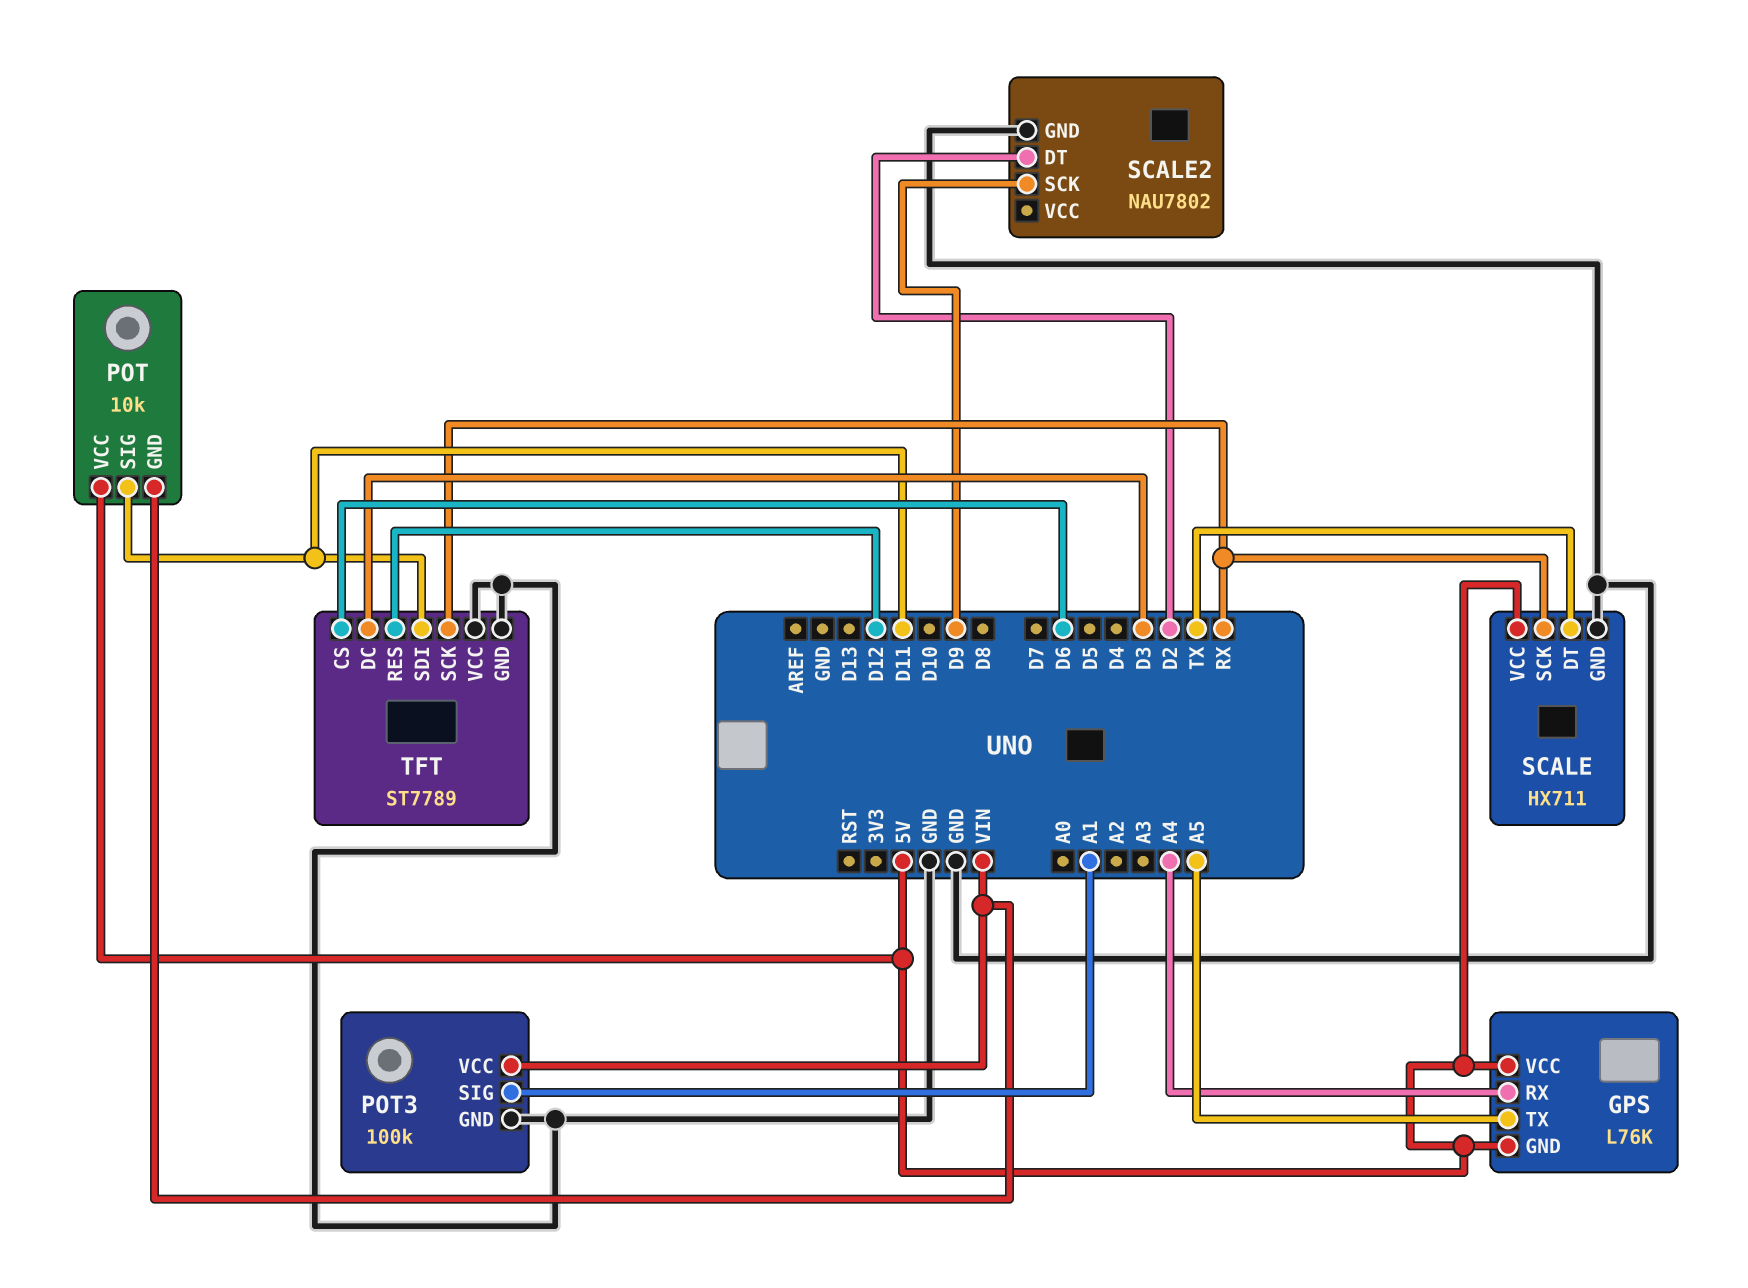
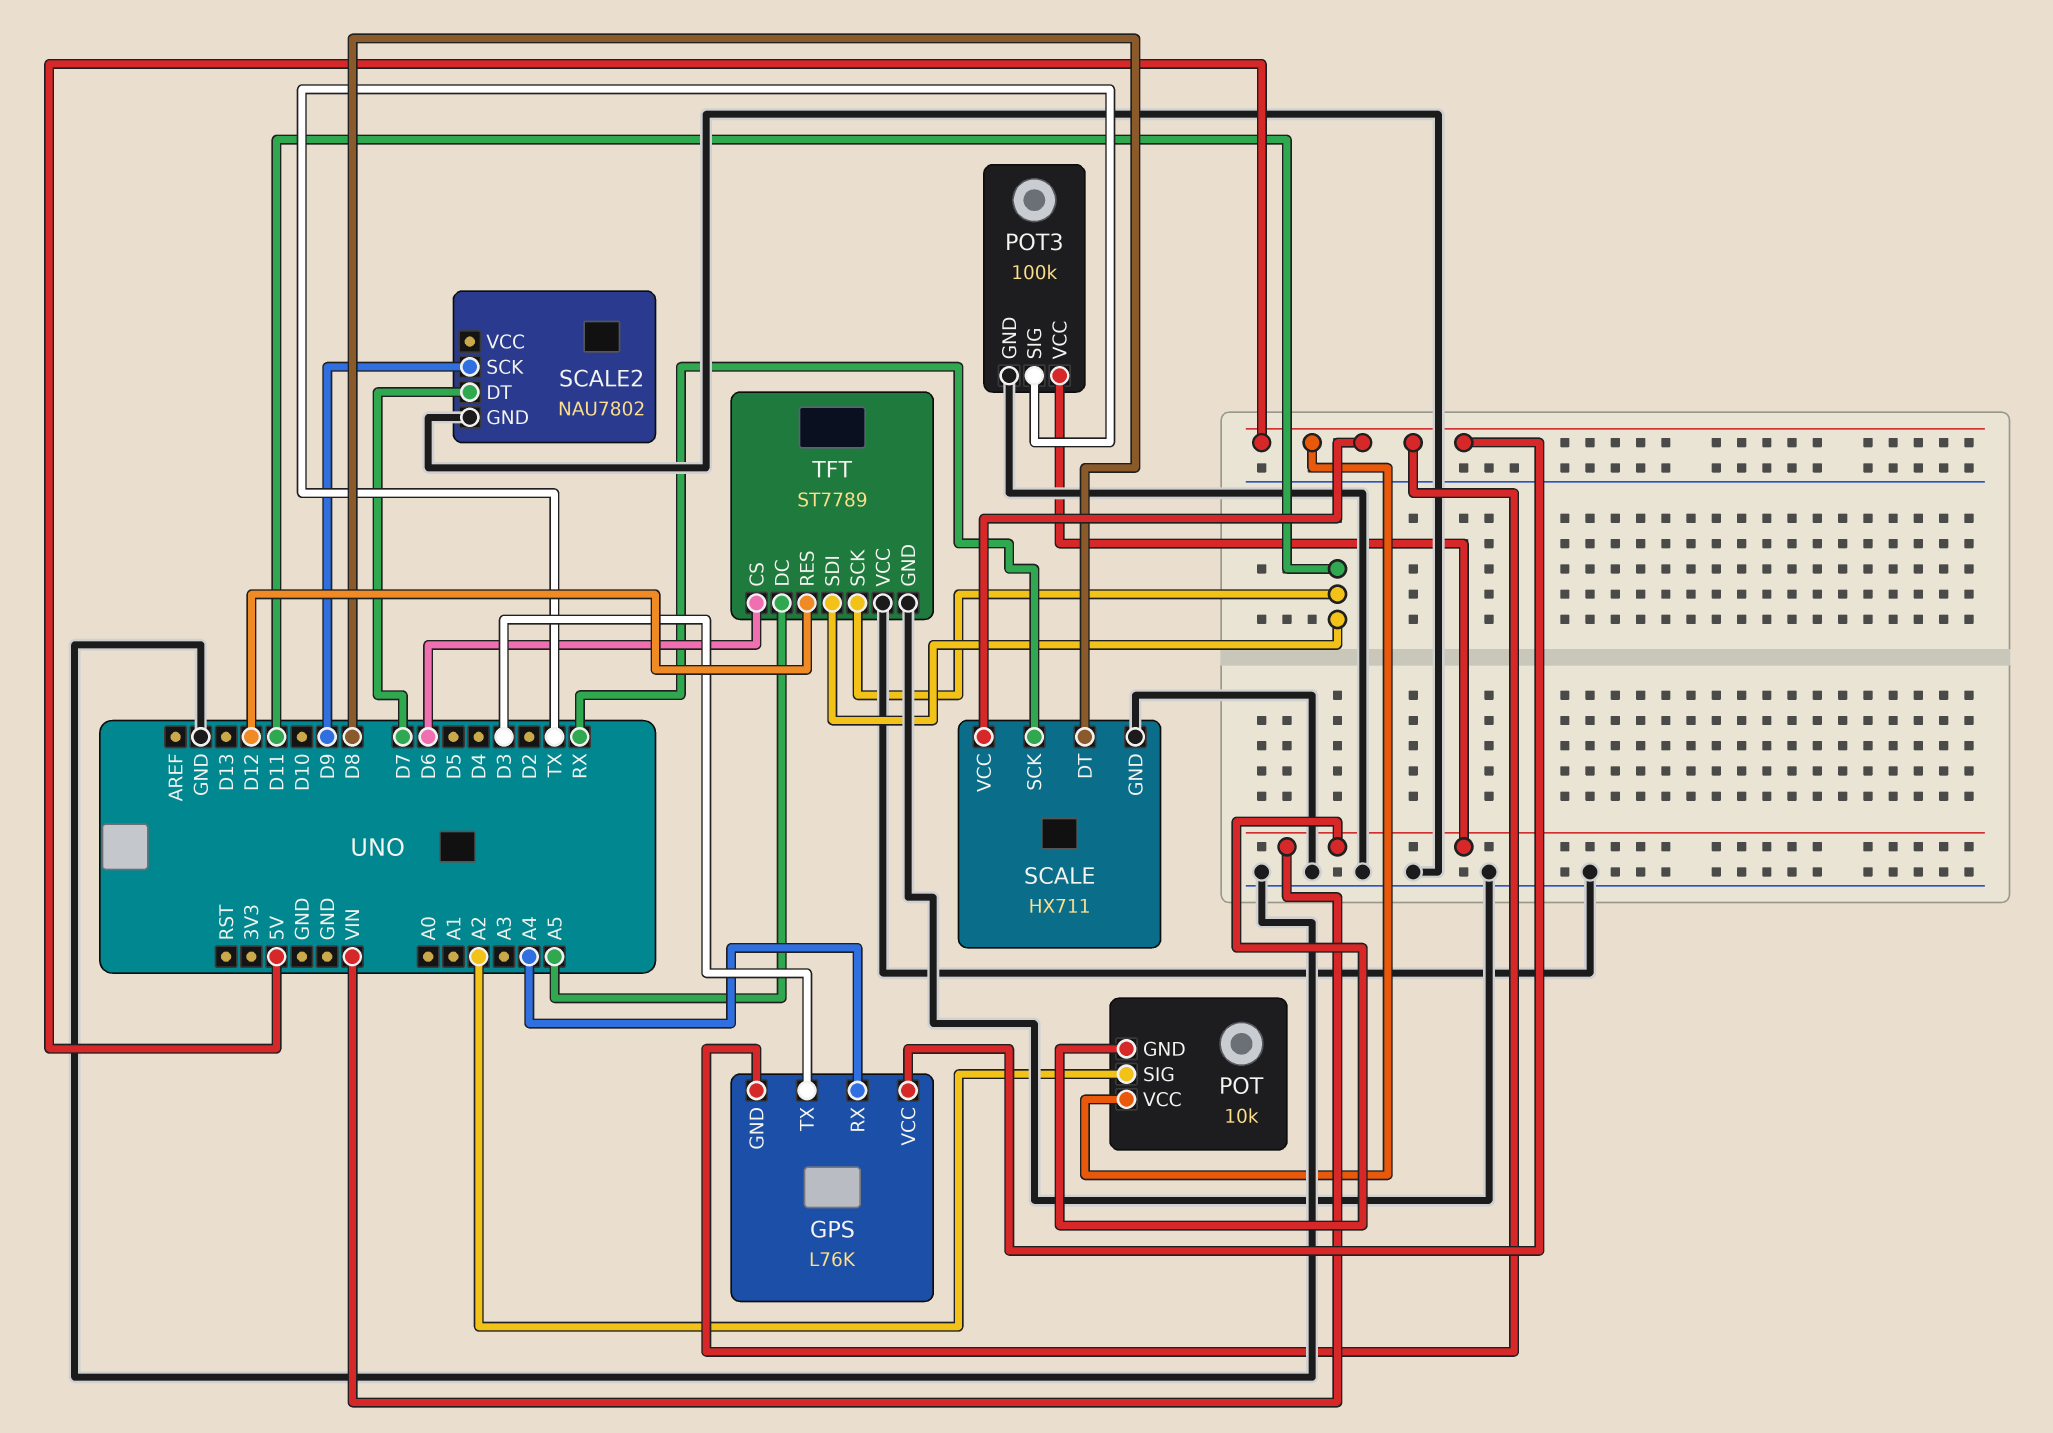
GPS pin TX: A5 -> D3
POT pin SIG: D11 -> A2
POT3 pin SIG: A1 -> TX
SCALE pin DT: TX -> D8
SCALE2 pin DT: D2 -> D7
TFT pin DC: D3 -> A5
TFT pin SCK: RX -> D11

